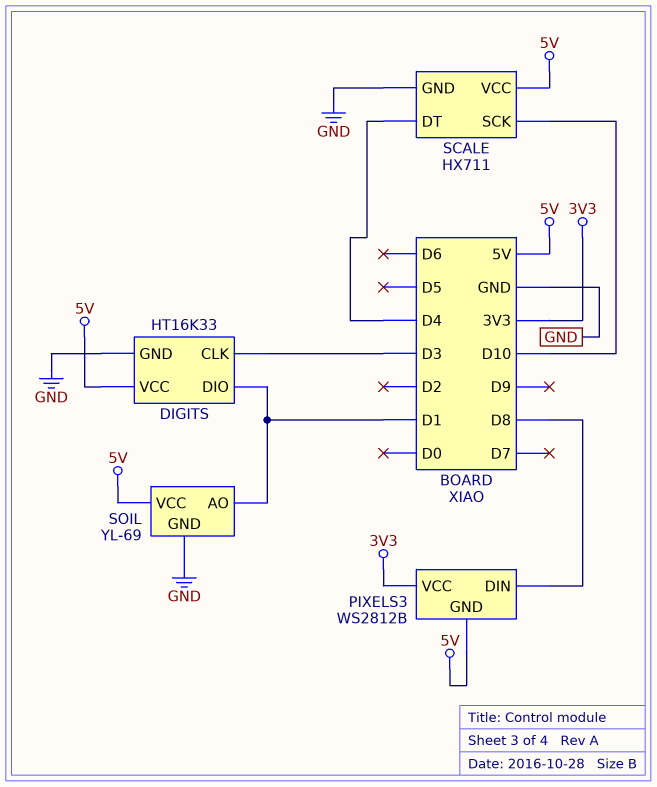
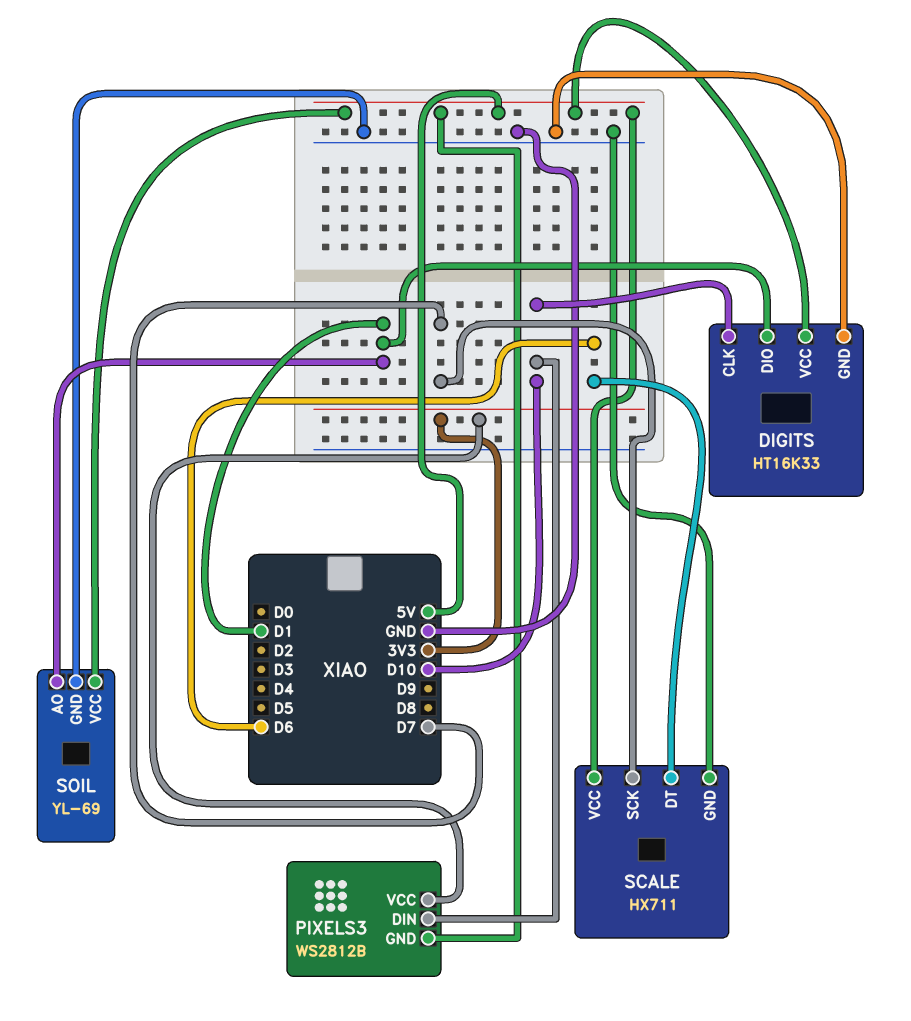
DIGITS pin CLK: D3 -> D10
PIXELS3 pin DIN: D8 -> D10
SCALE pin DT: D4 -> D6
SCALE pin SCK: D10 -> D7

